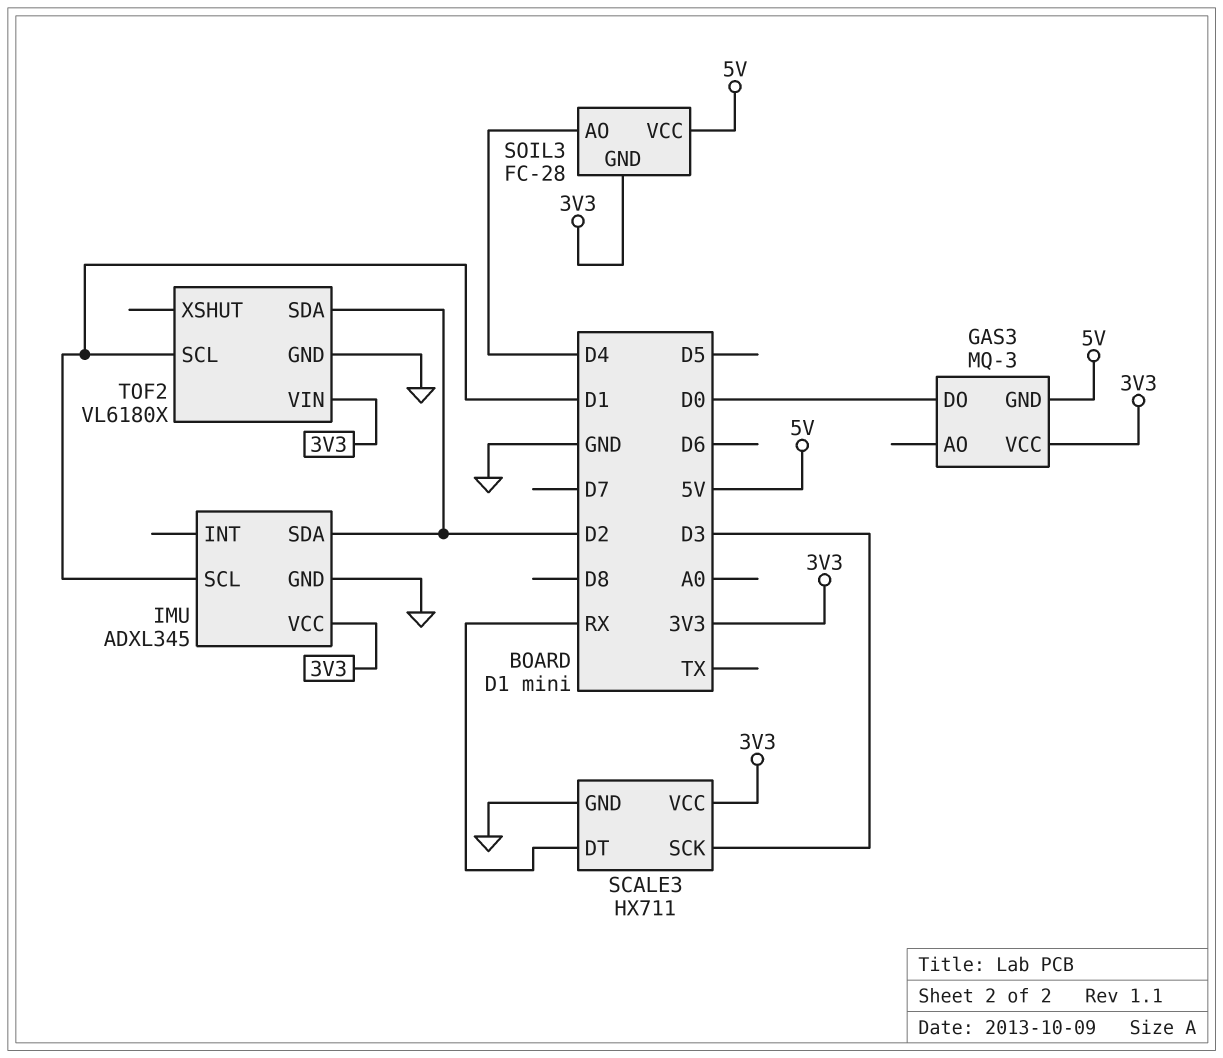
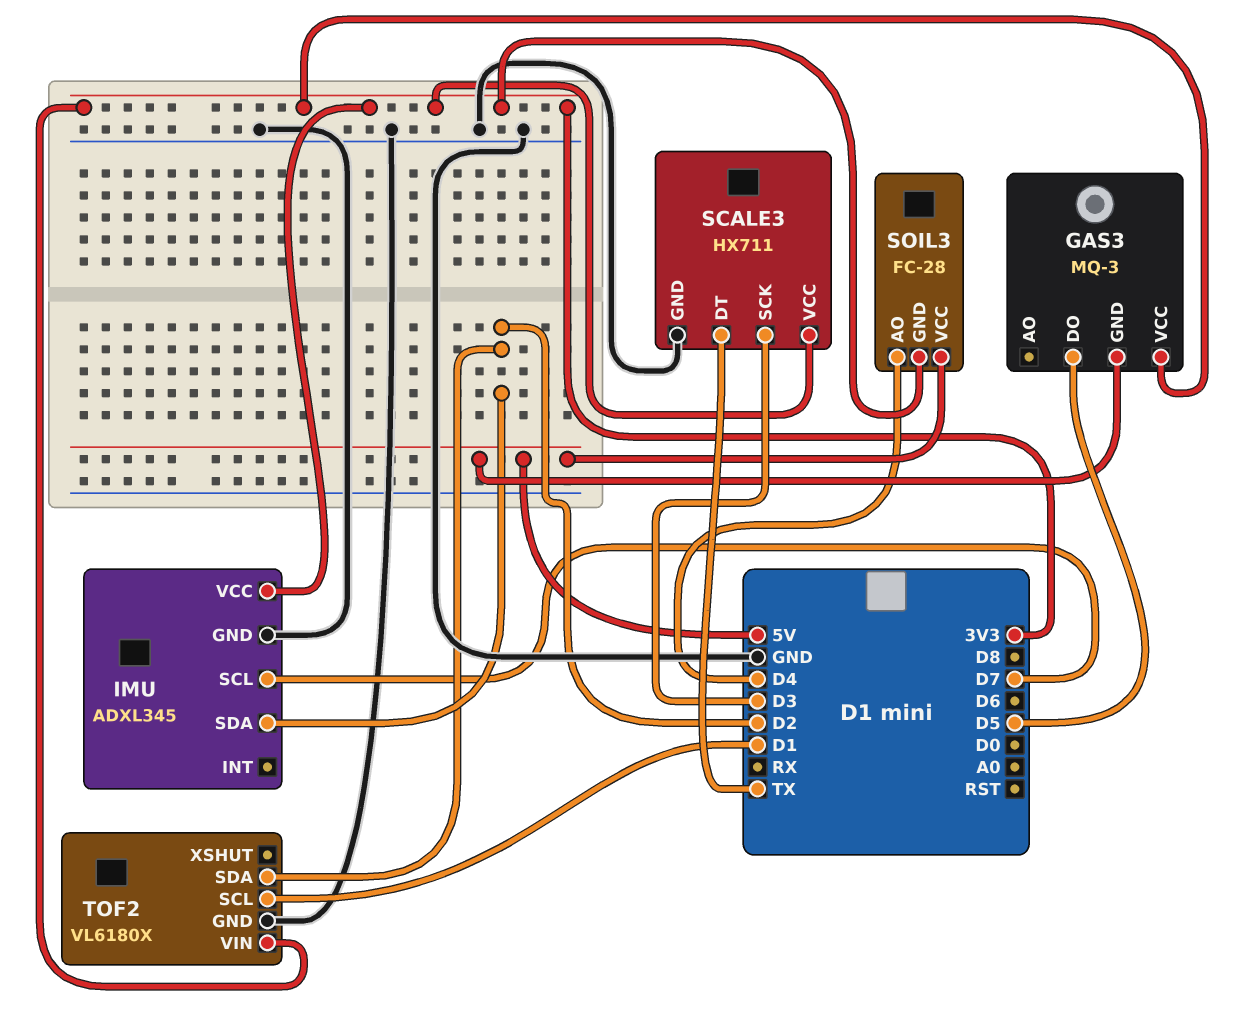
GAS3 pin DO: D0 -> D5
IMU pin SCL: D1 -> D7
SCALE3 pin DT: RX -> TX

